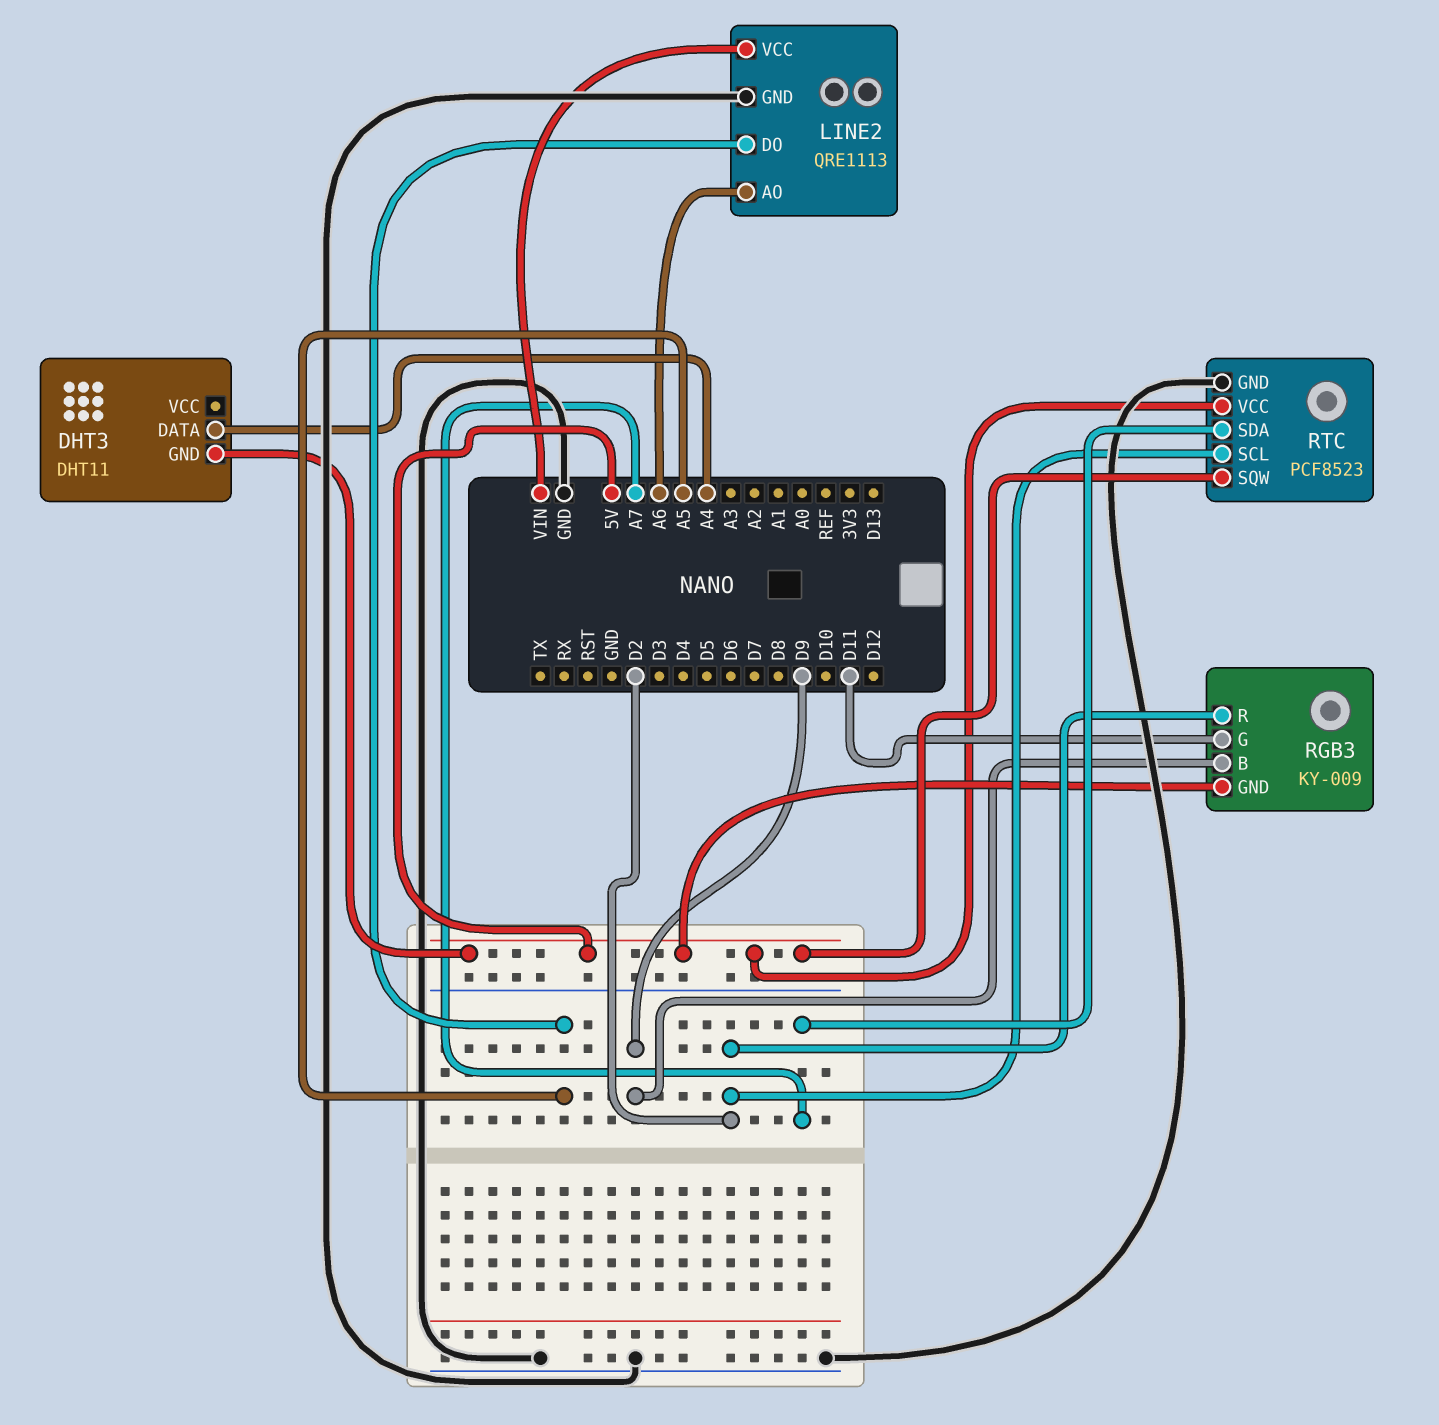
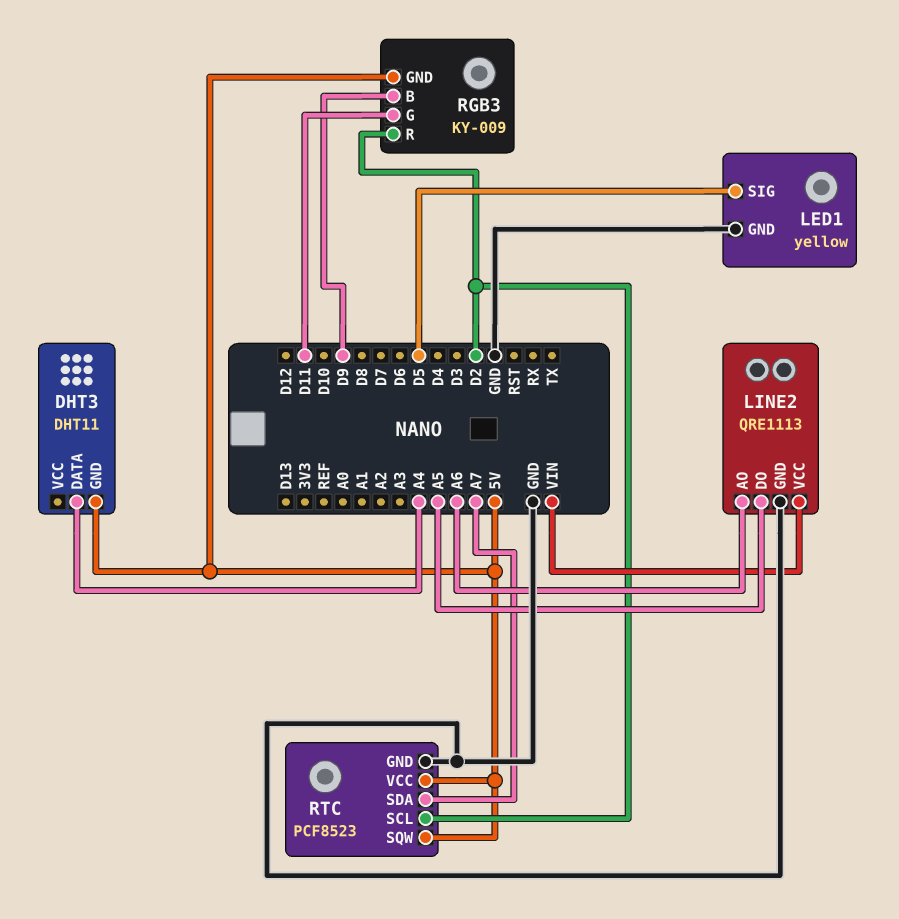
LED1: none -> yellow
LED1 pin GND: none -> GND
LED1 pin SIG: none -> D5

